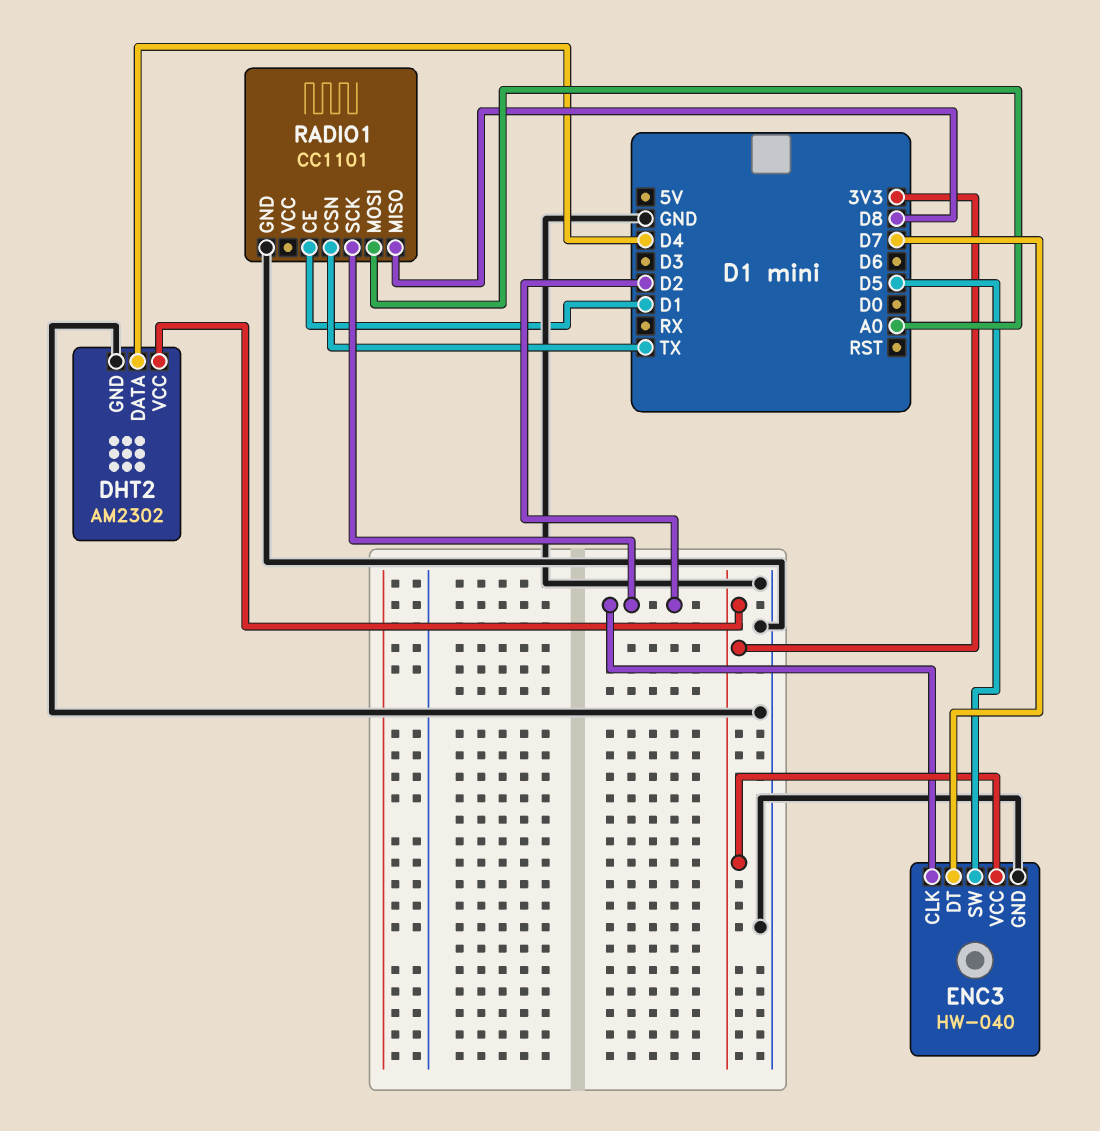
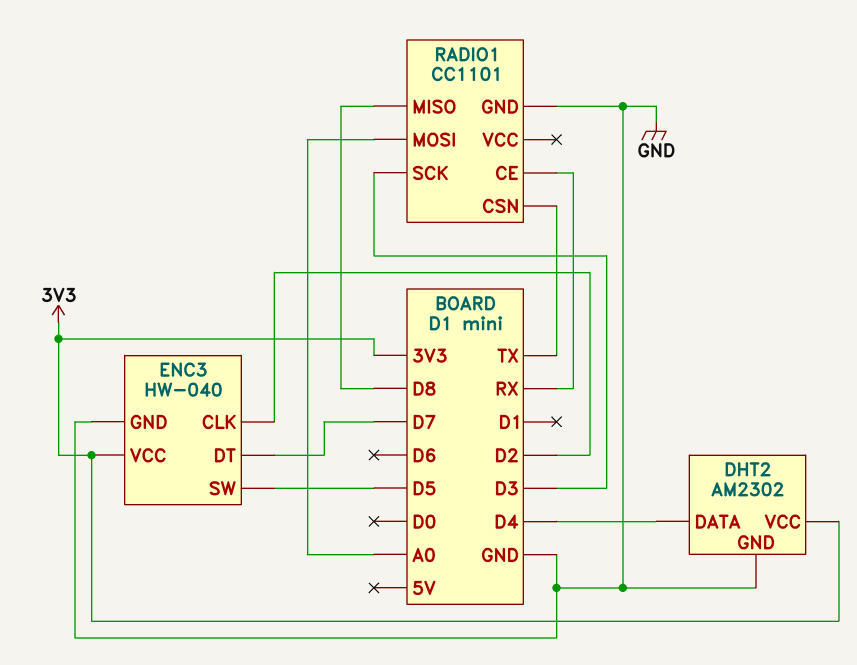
RADIO1 pin CE: D1 -> RX
RADIO1 pin SCK: D2 -> D3

